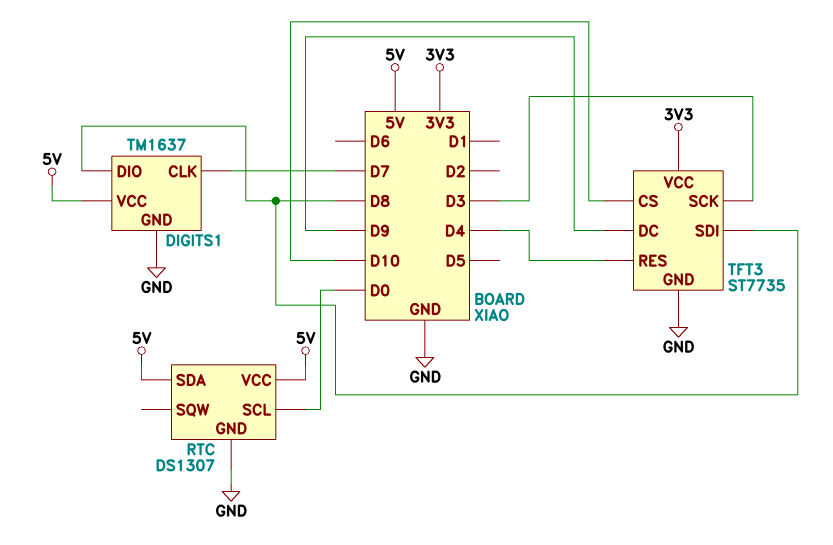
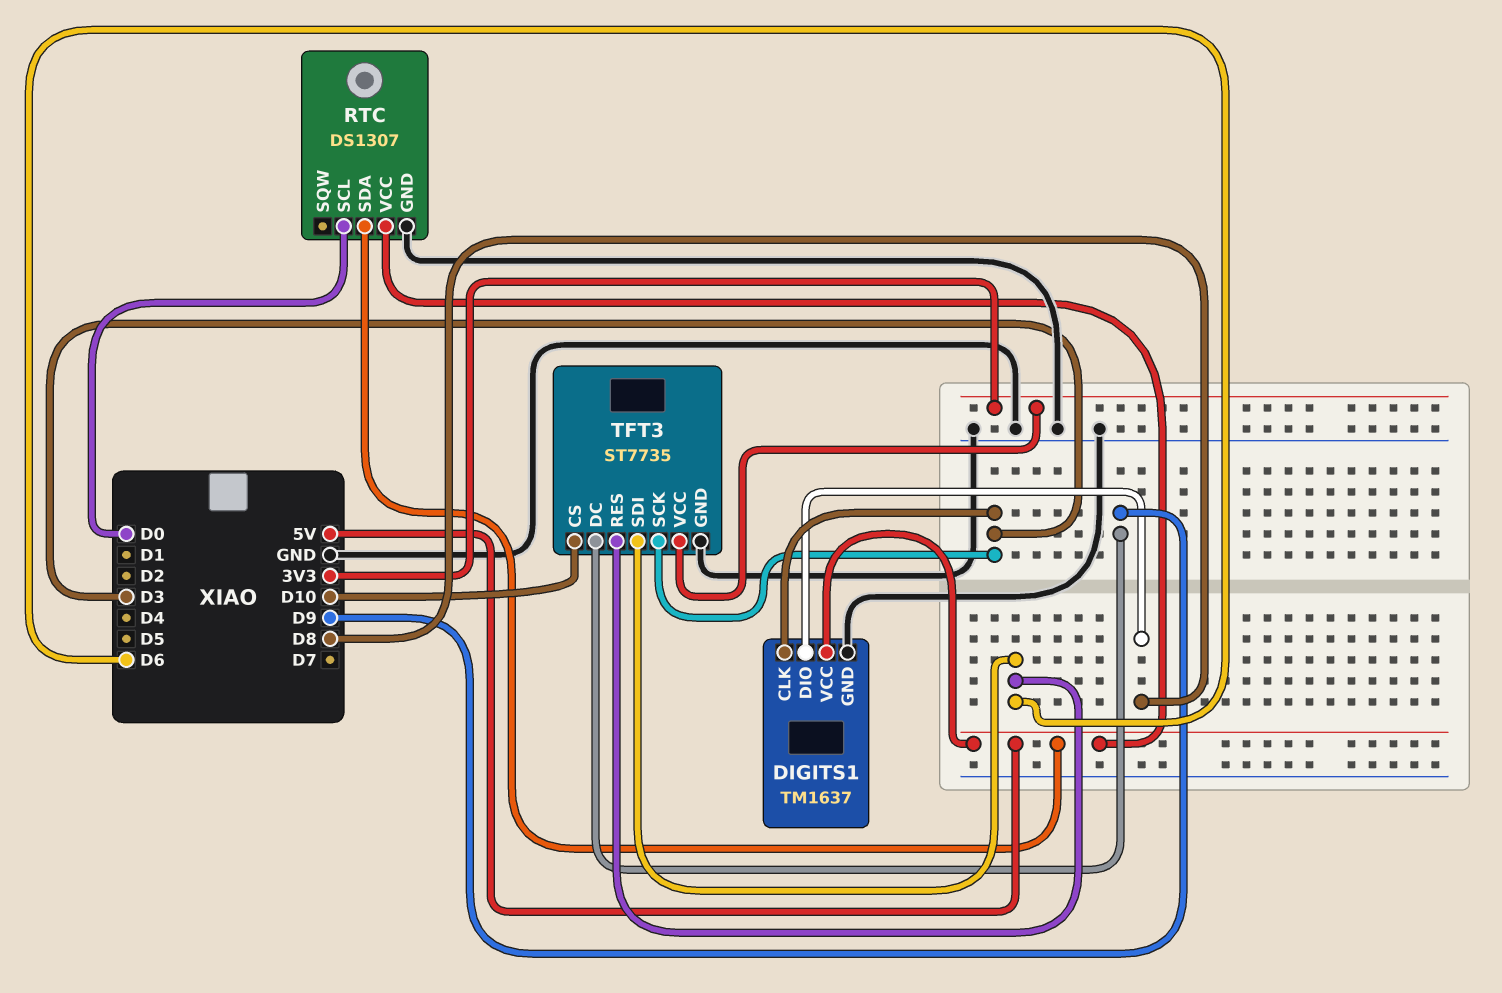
DIGITS1 pin CLK: D7 -> D3
TFT3 pin RES: D4 -> D6
TFT3 pin SDI: D8 -> D6

